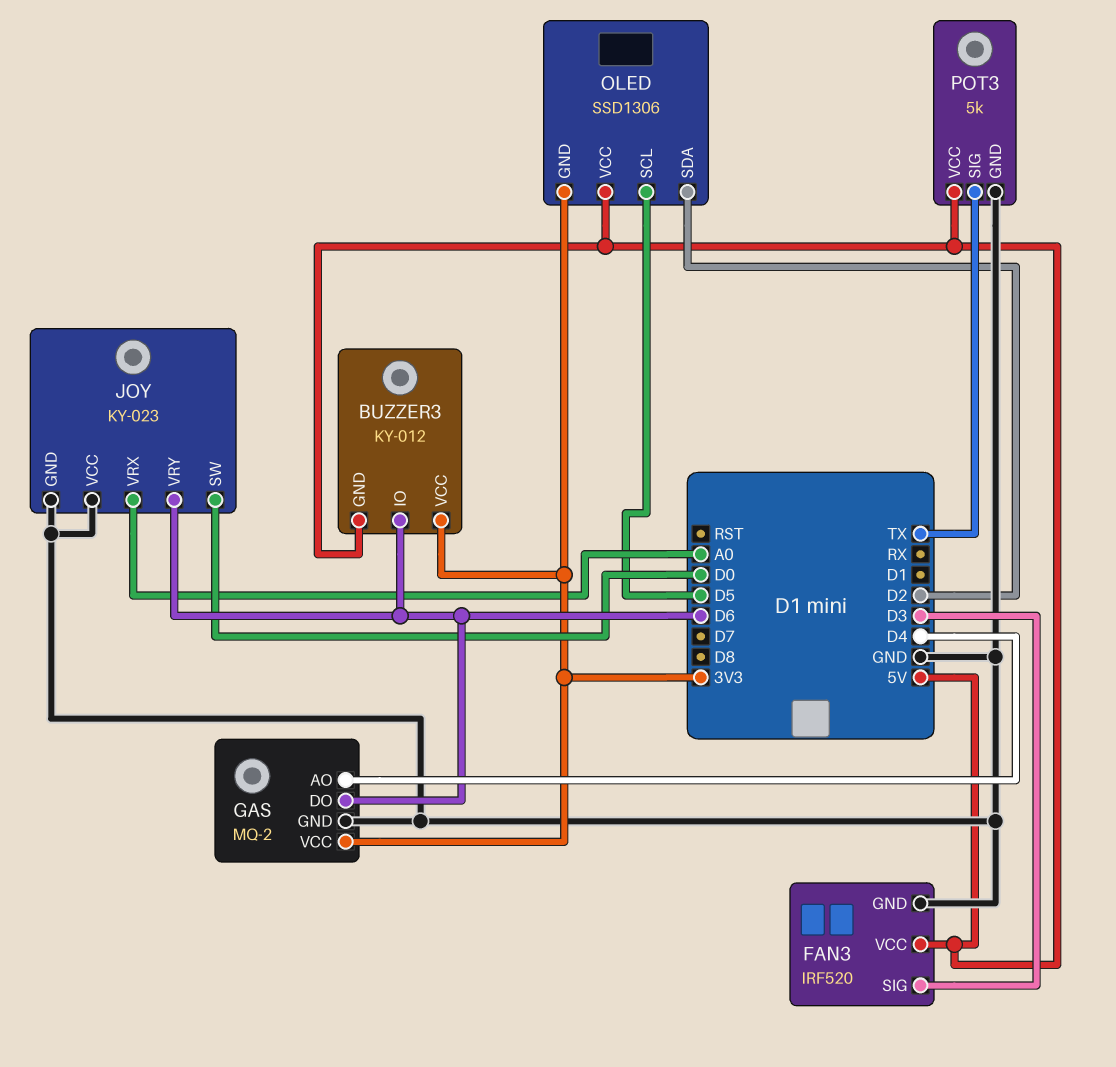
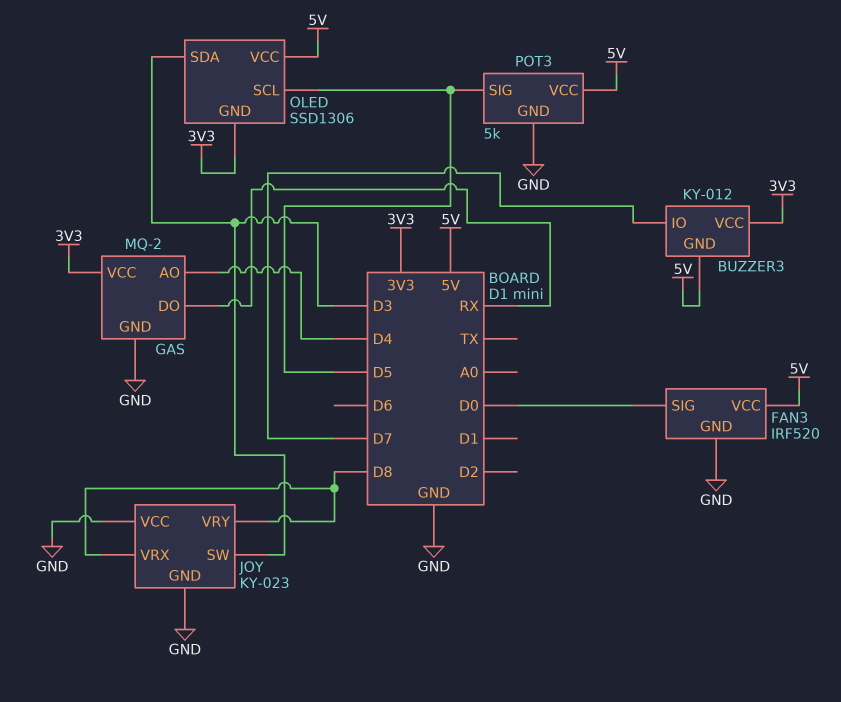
BUZZER3 pin IO: D6 -> D7
FAN3 pin SIG: D3 -> D0
GAS pin DO: D6 -> RX
JOY pin SW: D0 -> D3
JOY pin VRX: A0 -> D8
JOY pin VRY: D6 -> D8
OLED pin SDA: D2 -> D3
POT3 pin SIG: TX -> D5

